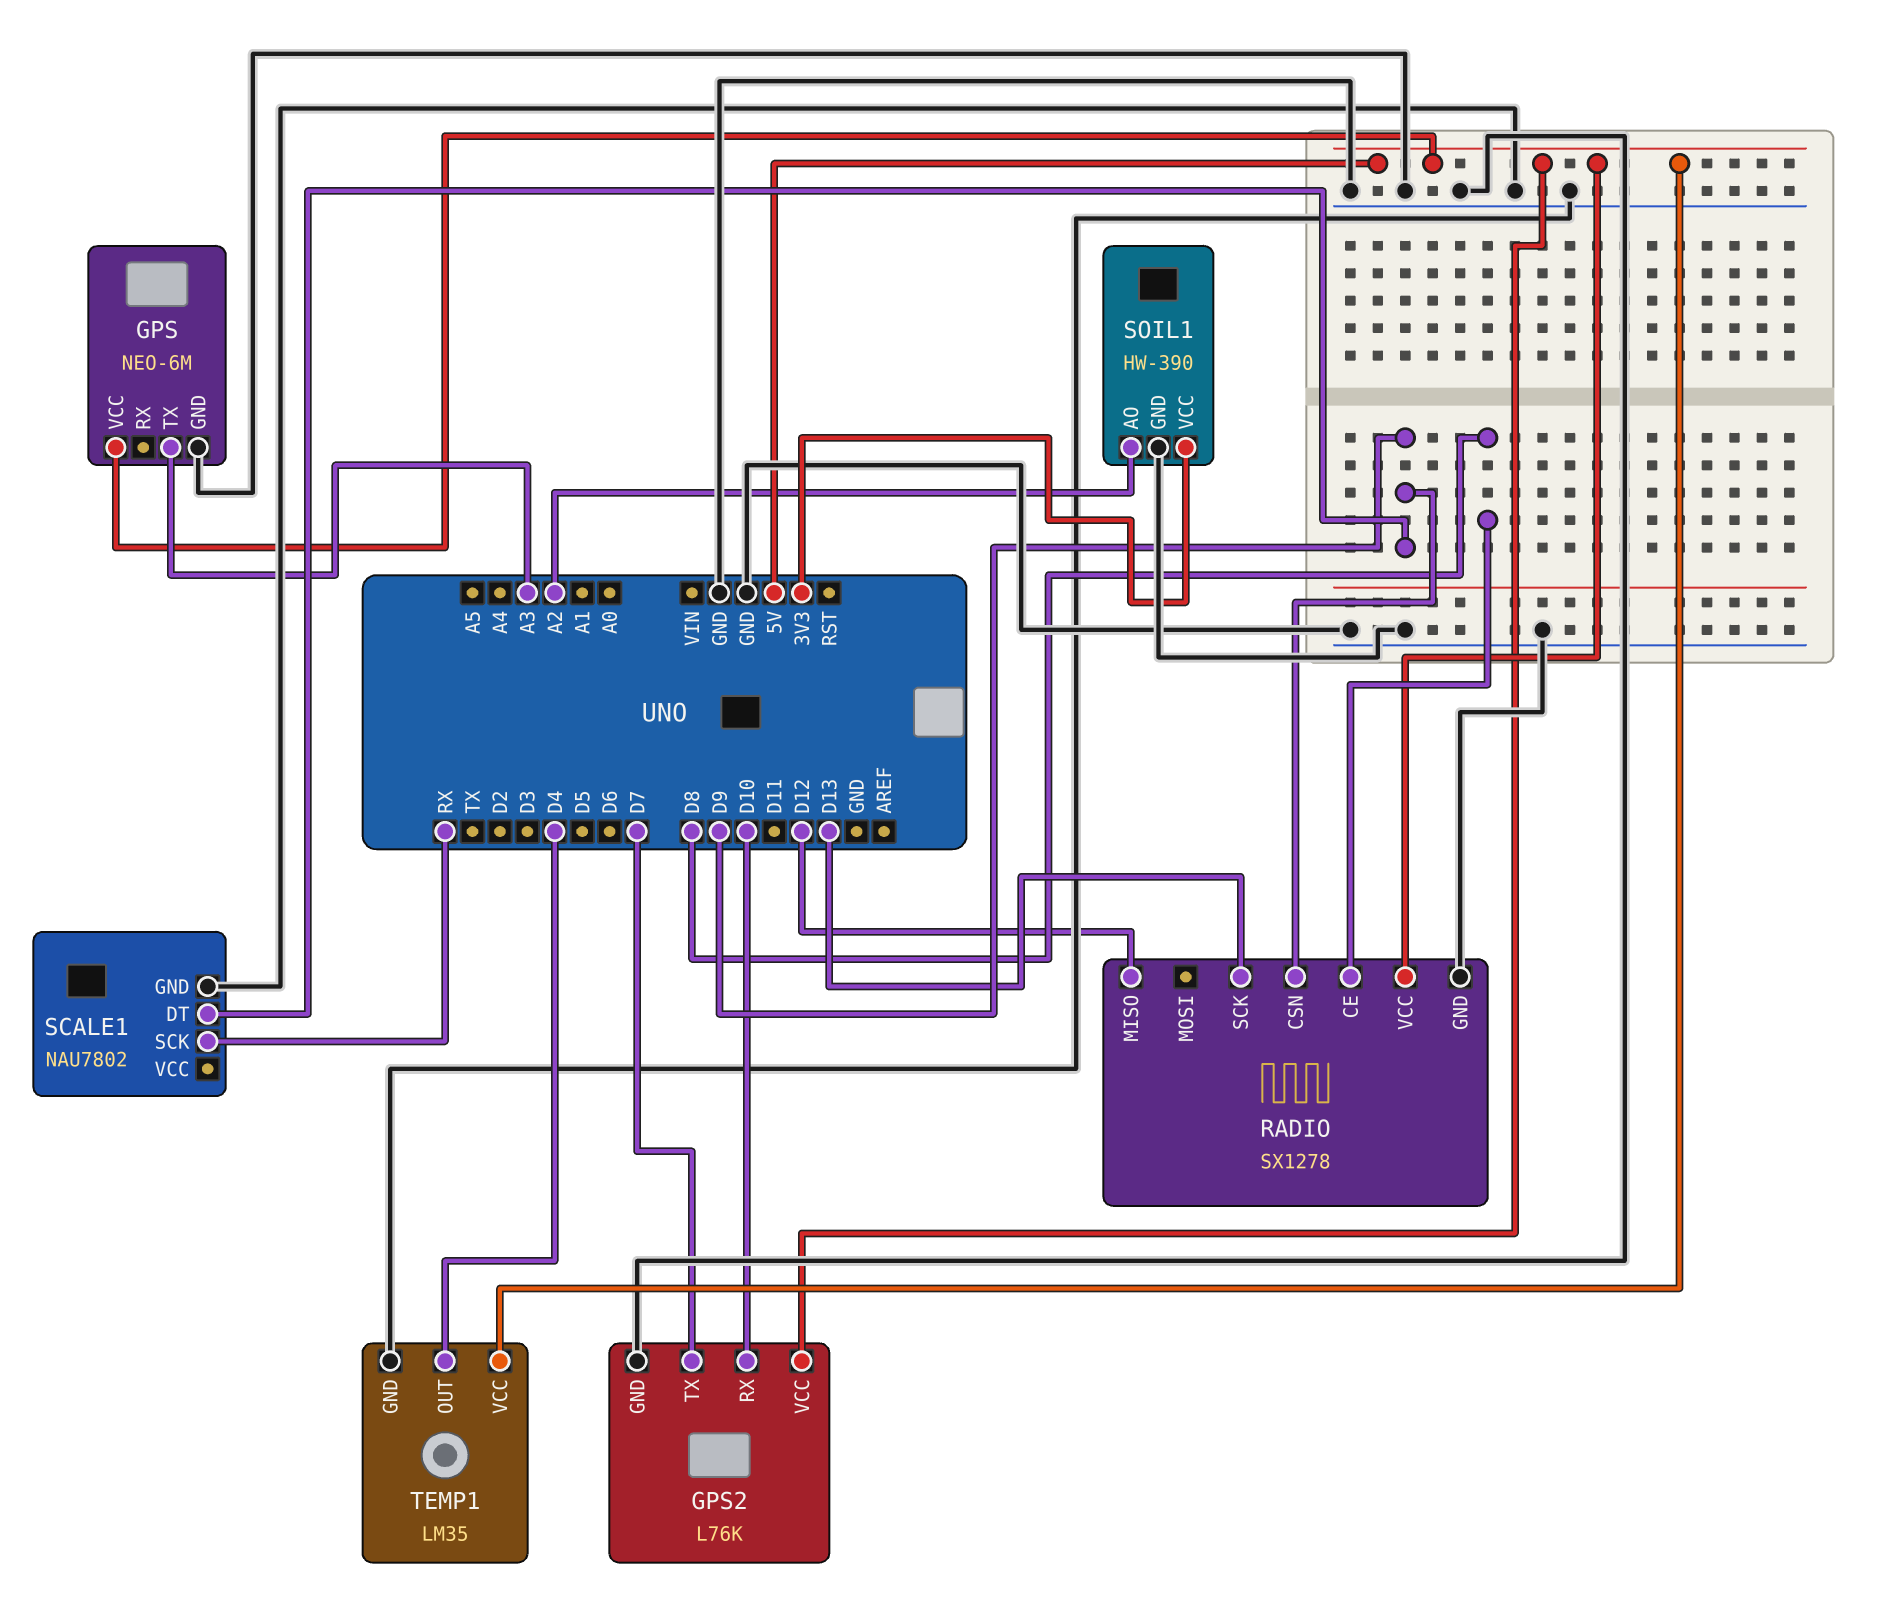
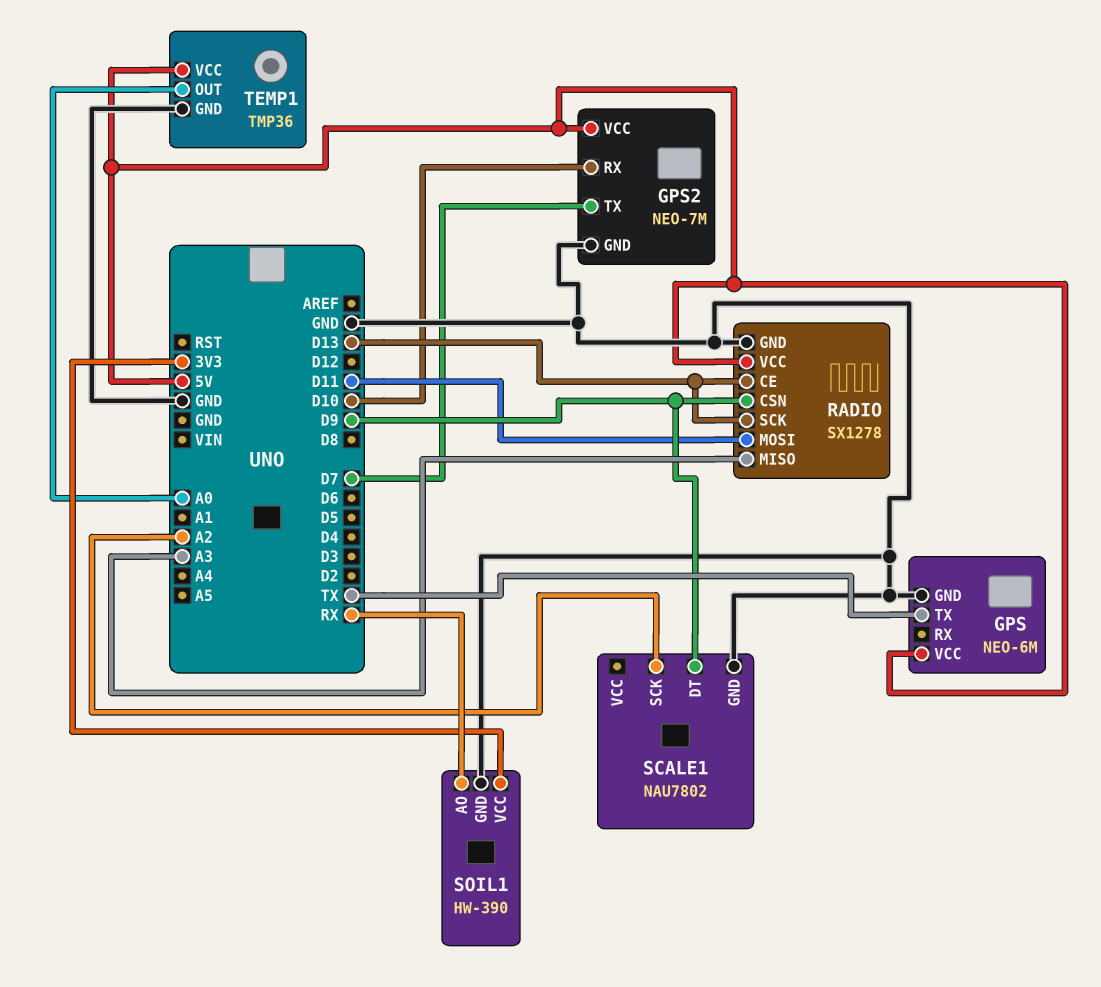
GPS pin TX: A3 -> TX
GPS2: L76K -> NEO-7M
RADIO pin CE: D8 -> D13
RADIO pin MISO: D12 -> A3
RADIO pin MOSI: none -> D11
SCALE1 pin SCK: RX -> A2
SOIL1 pin AO: A2 -> RX
TEMP1: LM35 -> TMP36
TEMP1 pin OUT: D4 -> A0

